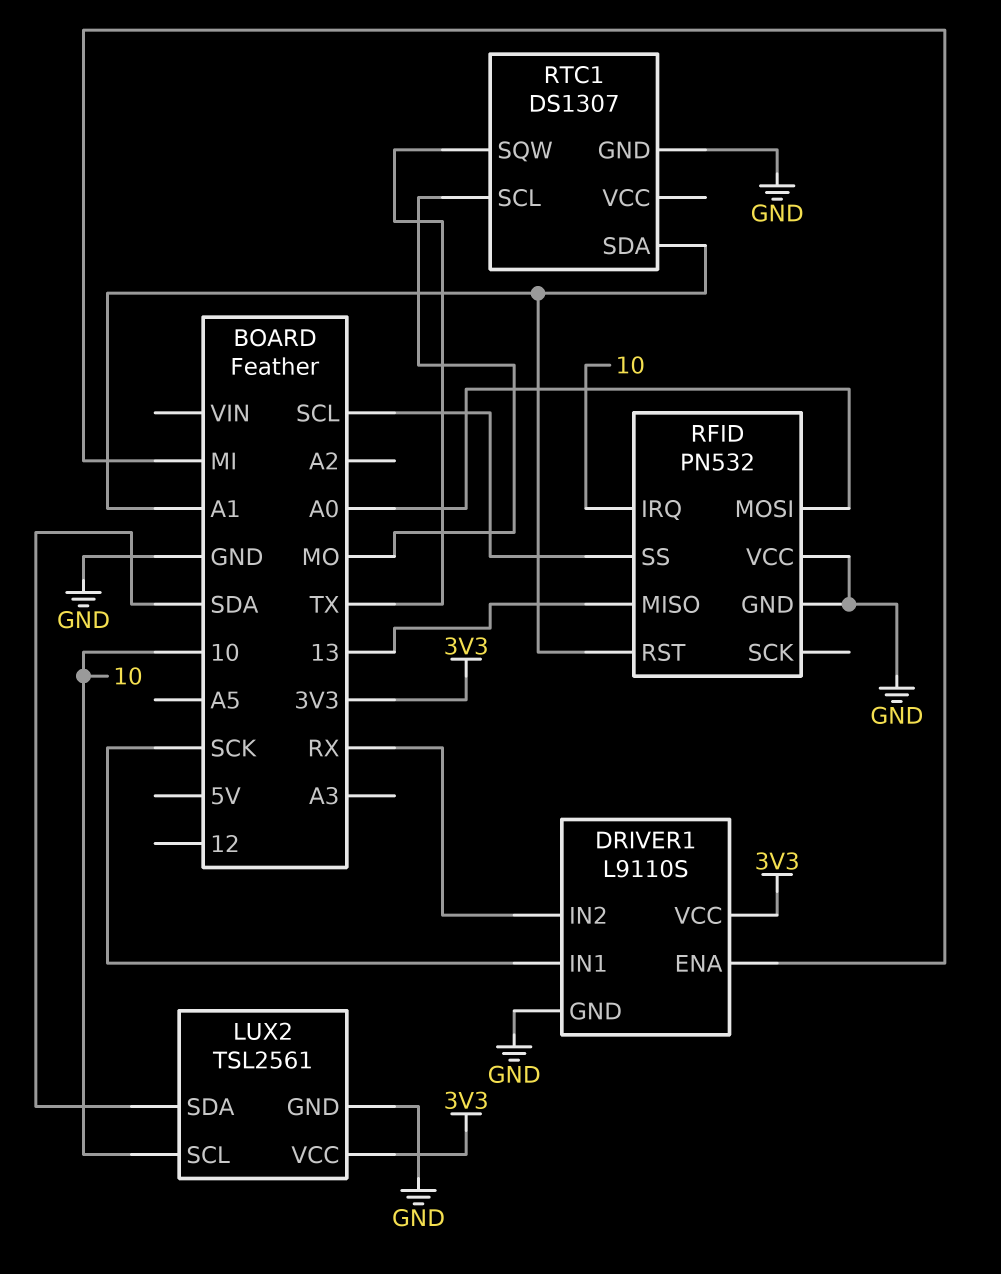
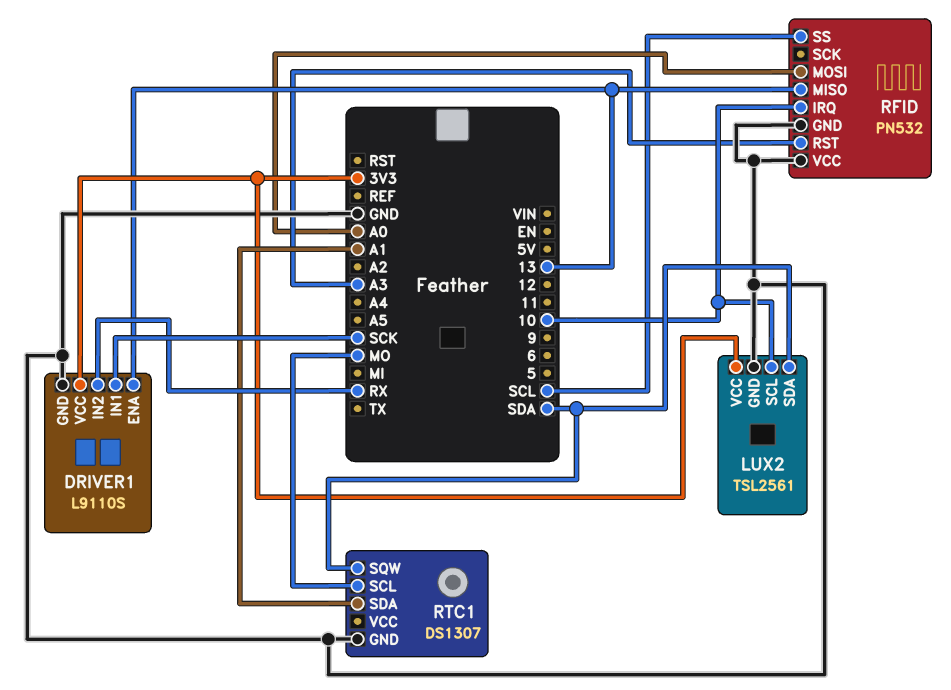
DRIVER1 pin ENA: MI -> 13
RFID pin RST: A1 -> A3
RTC1 pin SQW: TX -> SDA

